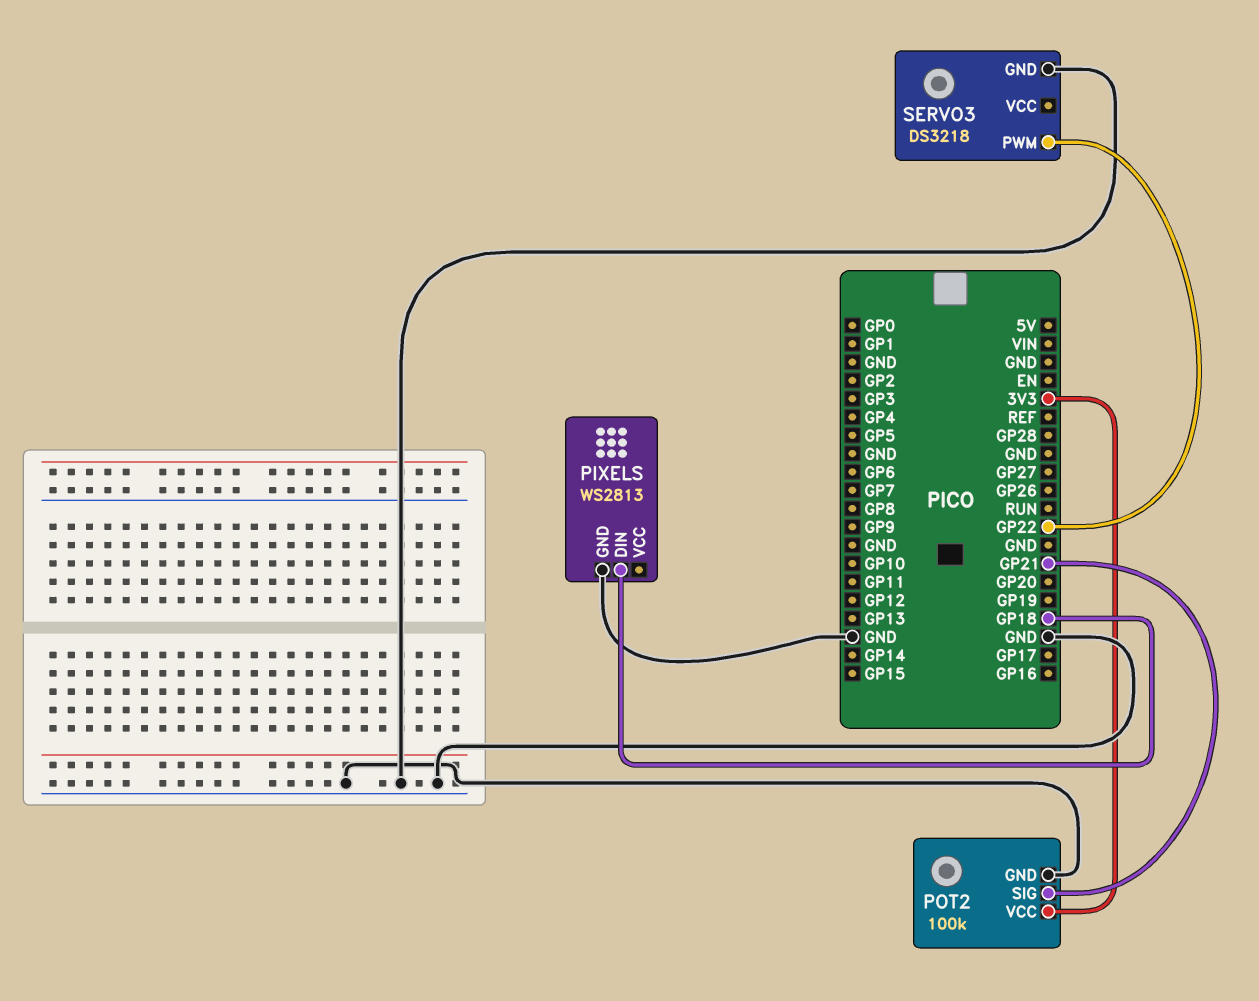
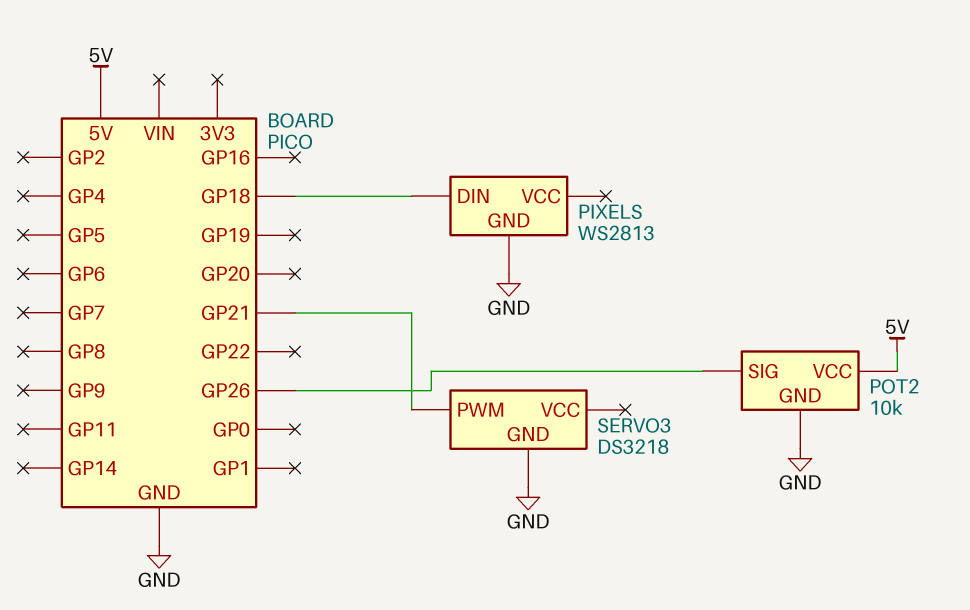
POT2: 100k -> 10k
POT2 pin SIG: GP21 -> GP26
POT2 pin VCC: 3V3 -> 5V
SERVO3 pin PWM: GP22 -> GP21

